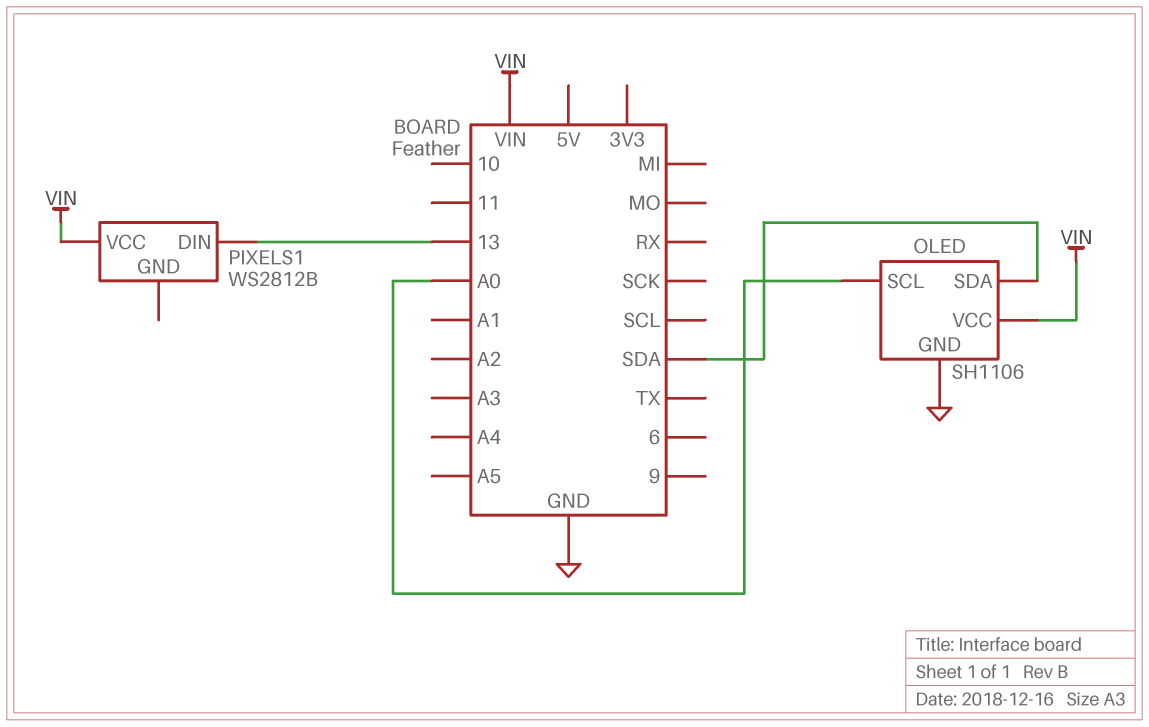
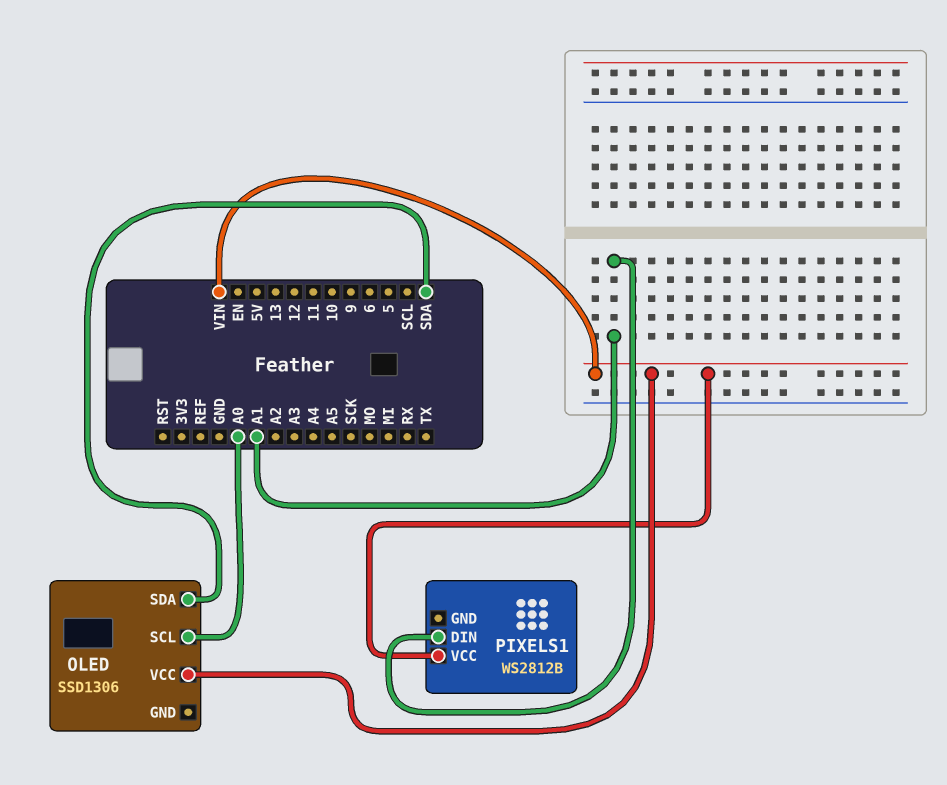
OLED: SH1106 -> SSD1306
OLED pin GND: GND -> none
PIXELS1 pin DIN: 13 -> A1

